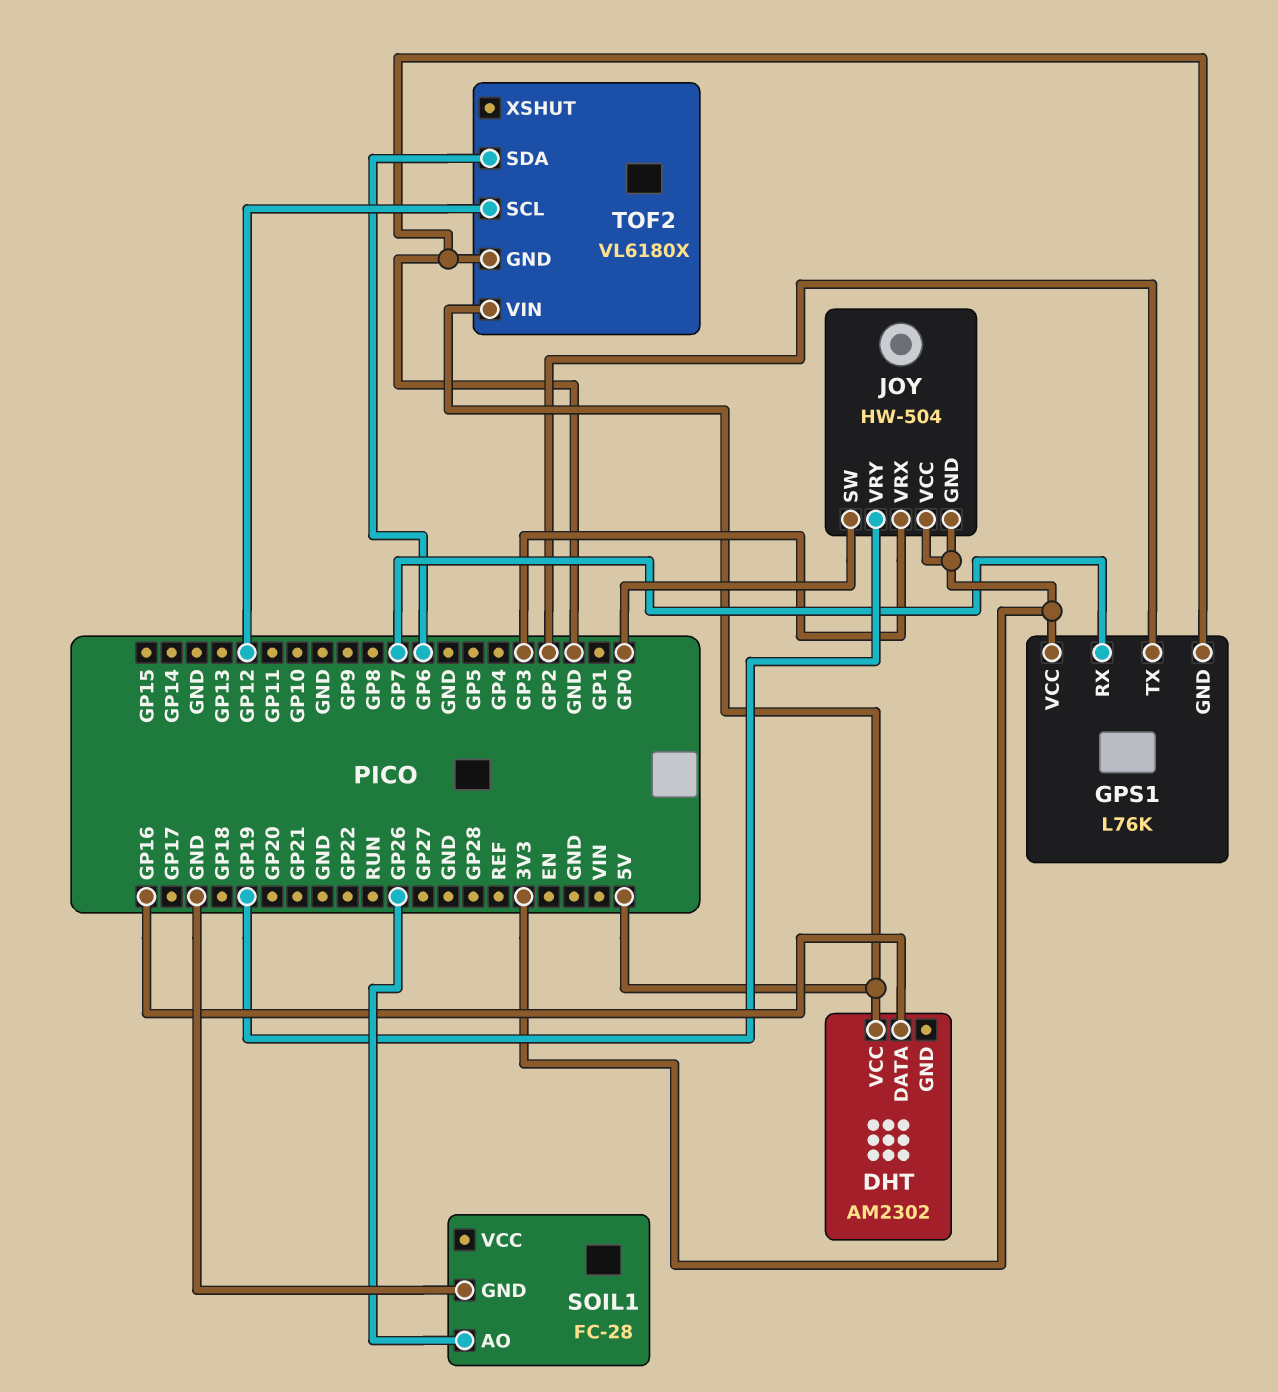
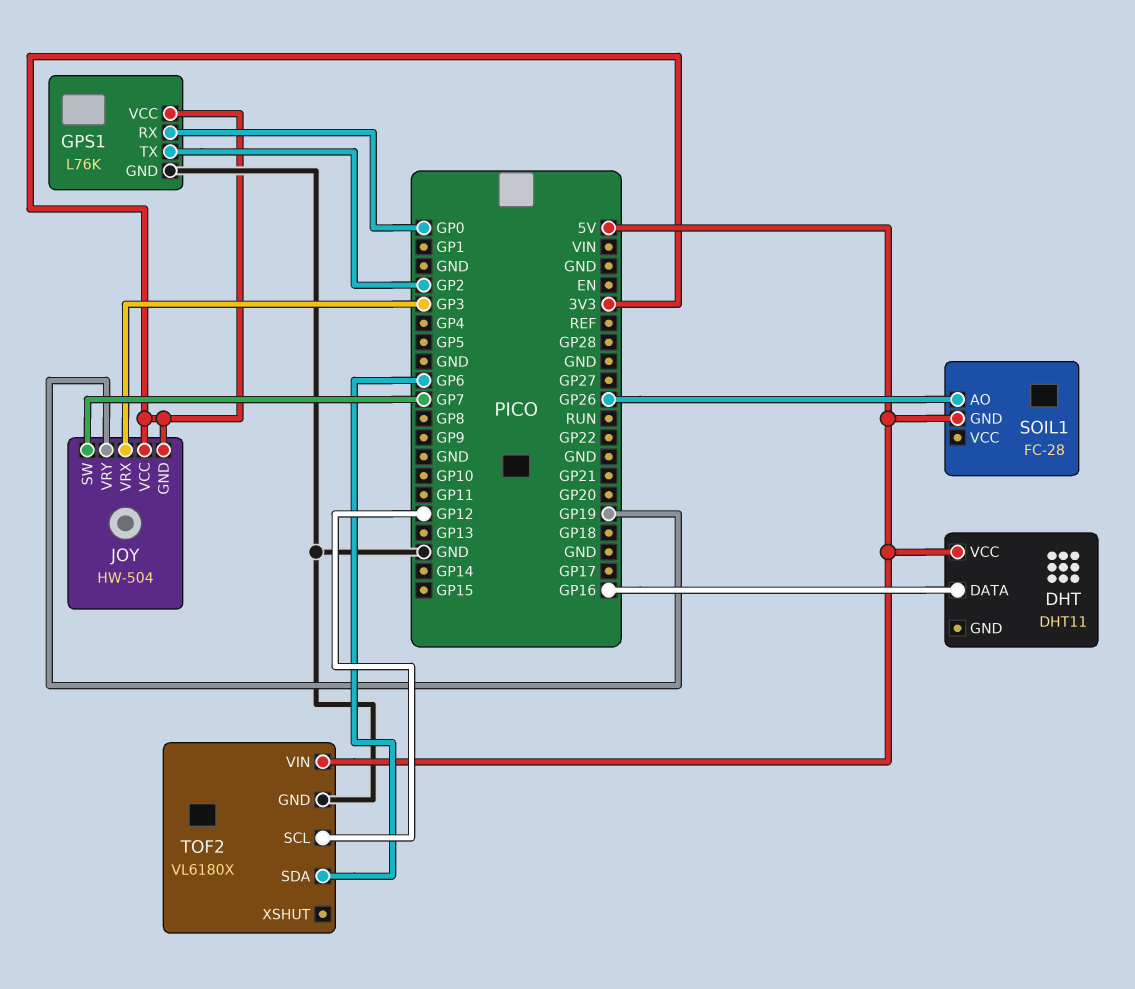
DHT: AM2302 -> DHT11
GPS1 pin RX: GP7 -> GP0
JOY pin SW: GP0 -> GP7
SOIL1 pin GND: GND -> 5V

